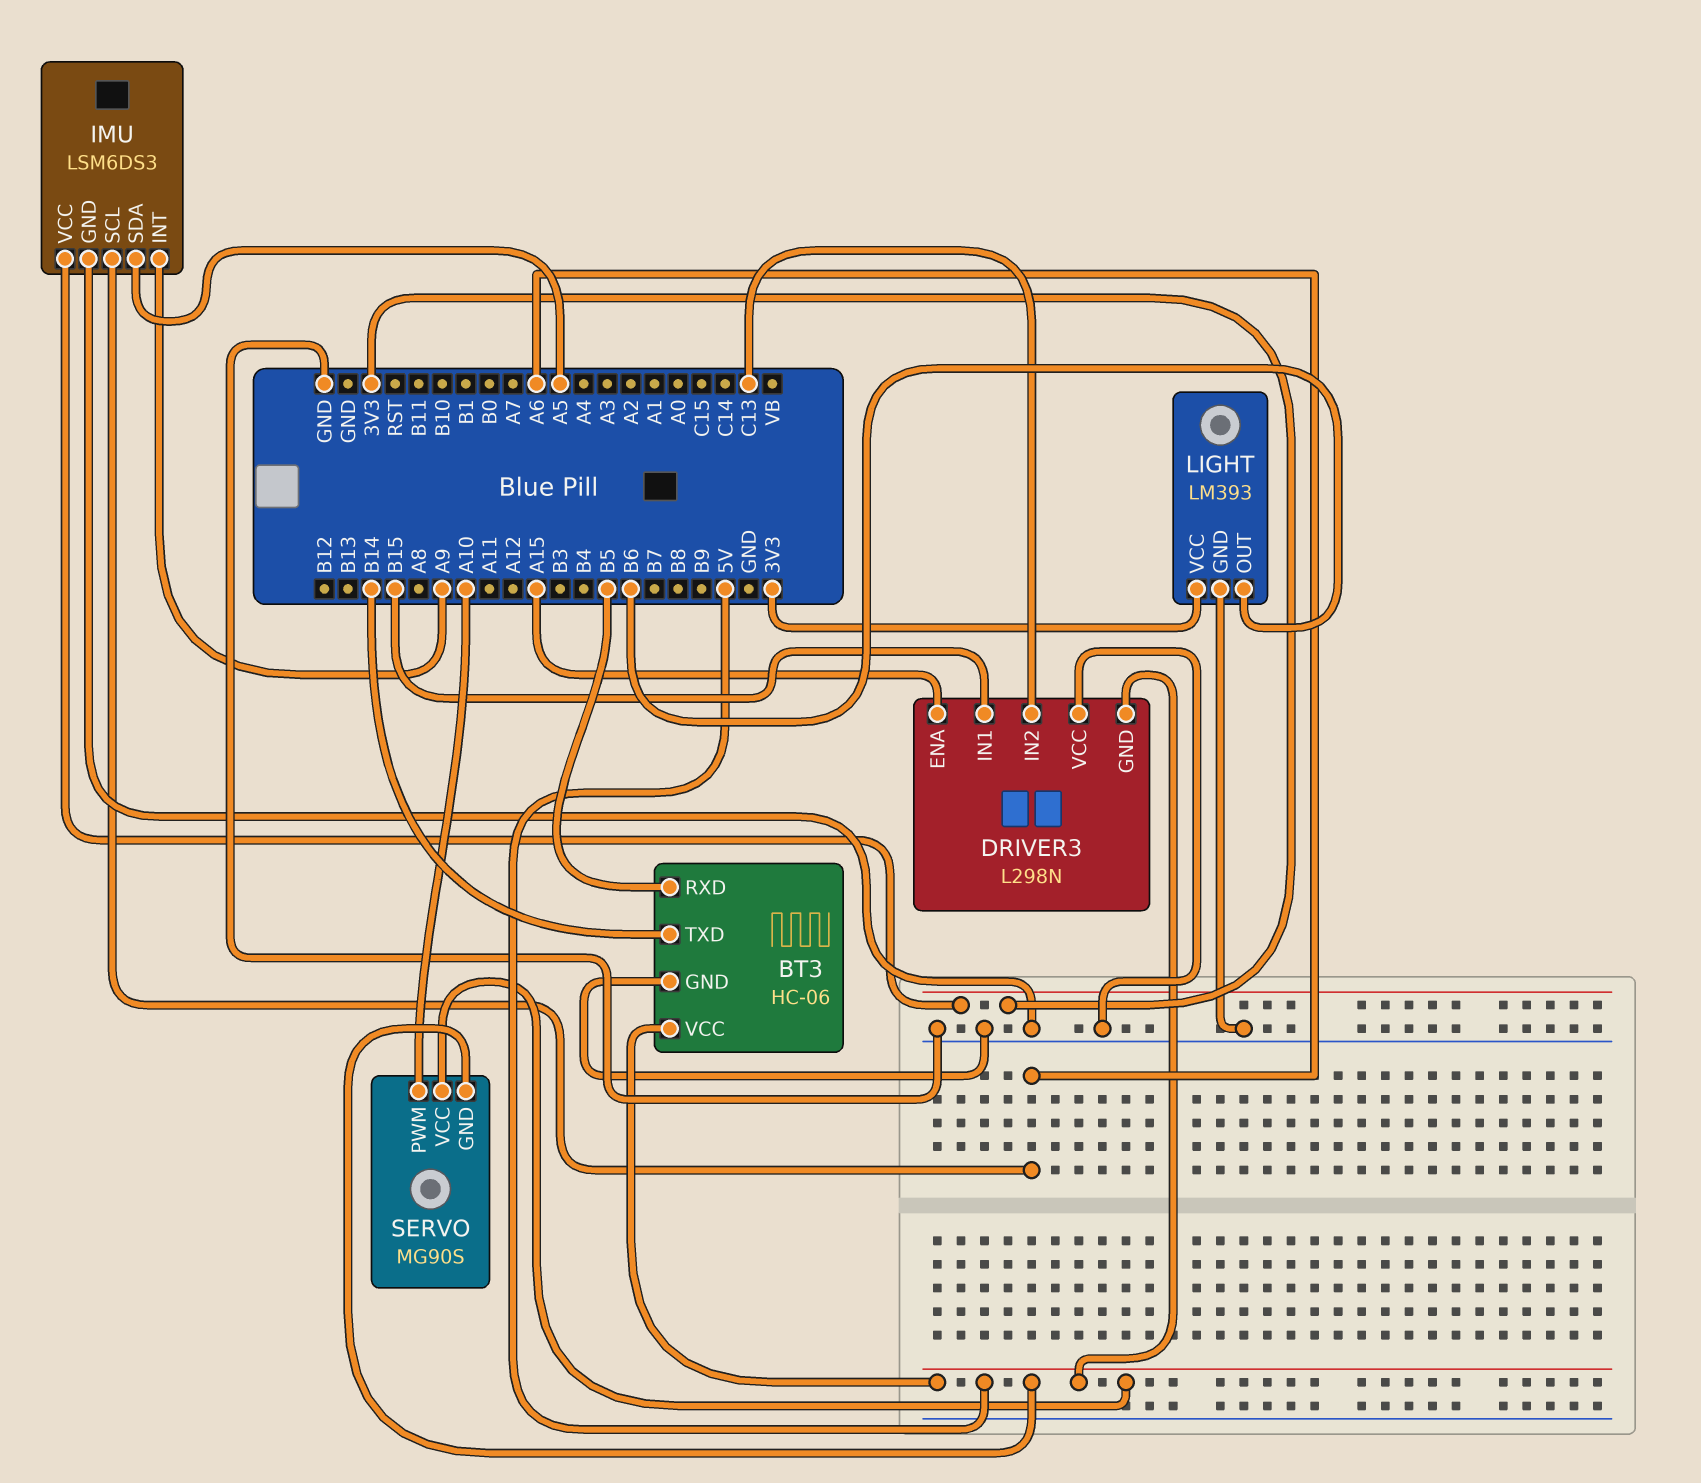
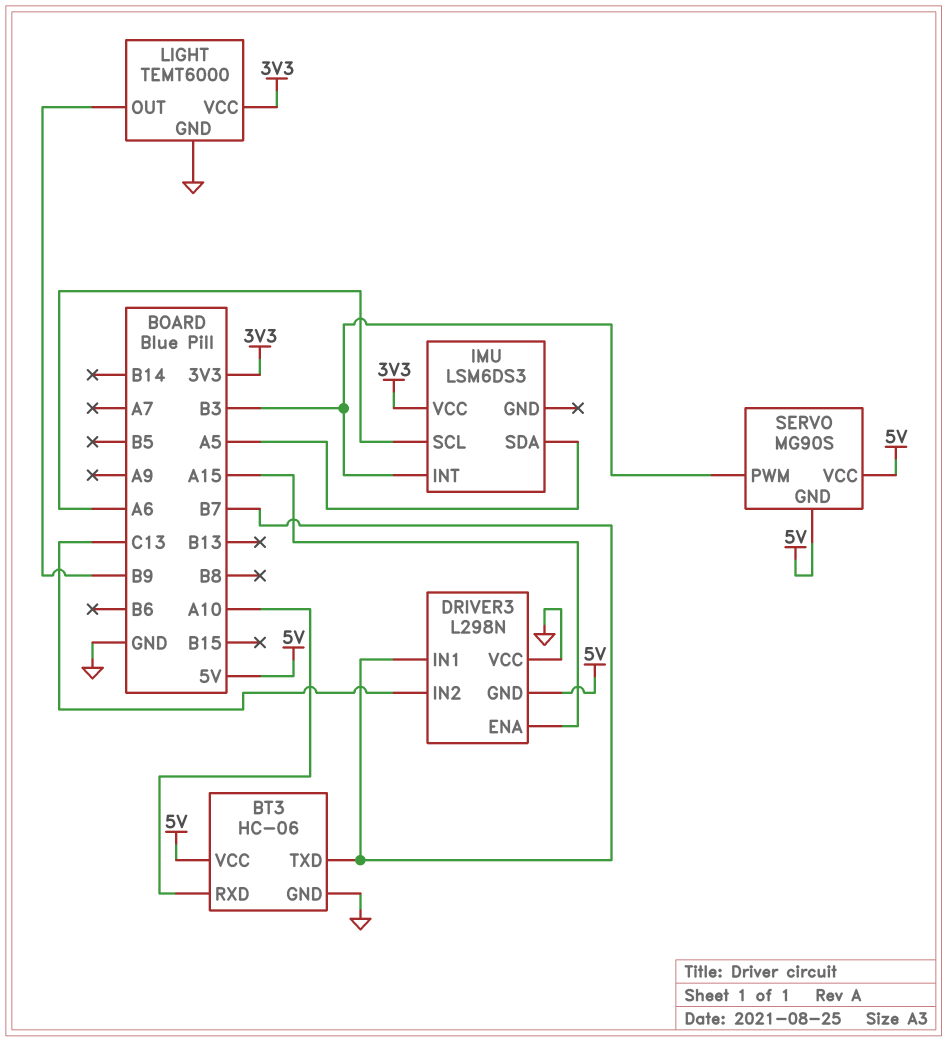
BT3 pin RXD: B5 -> A10
BT3 pin TXD: B14 -> B7
DRIVER3 pin IN1: B15 -> B7
IMU pin GND: GND -> none
IMU pin INT: A9 -> B3
LIGHT: LM393 -> TEMT6000
LIGHT pin OUT: B6 -> B9
SERVO pin PWM: A10 -> B3

